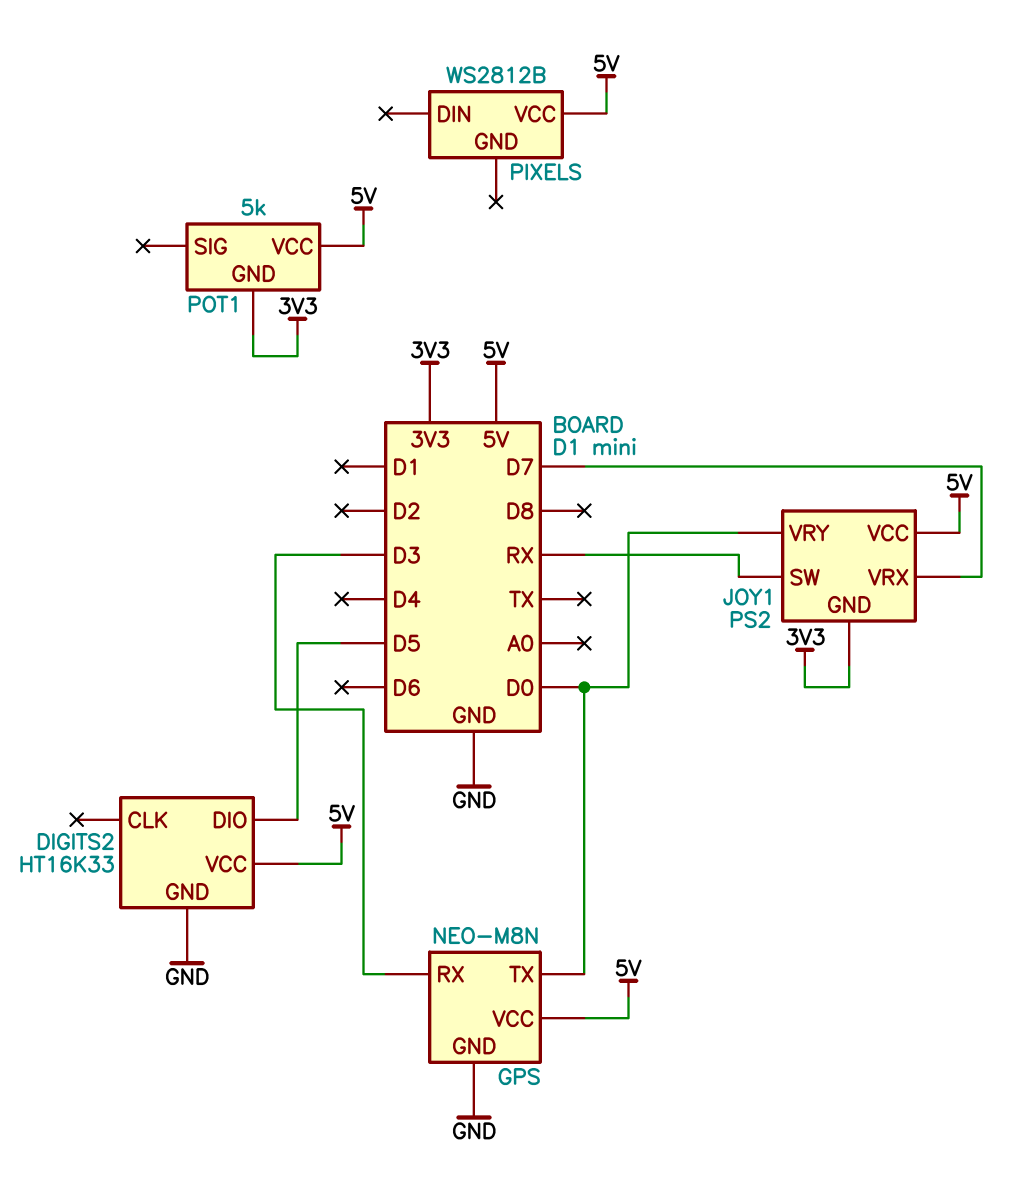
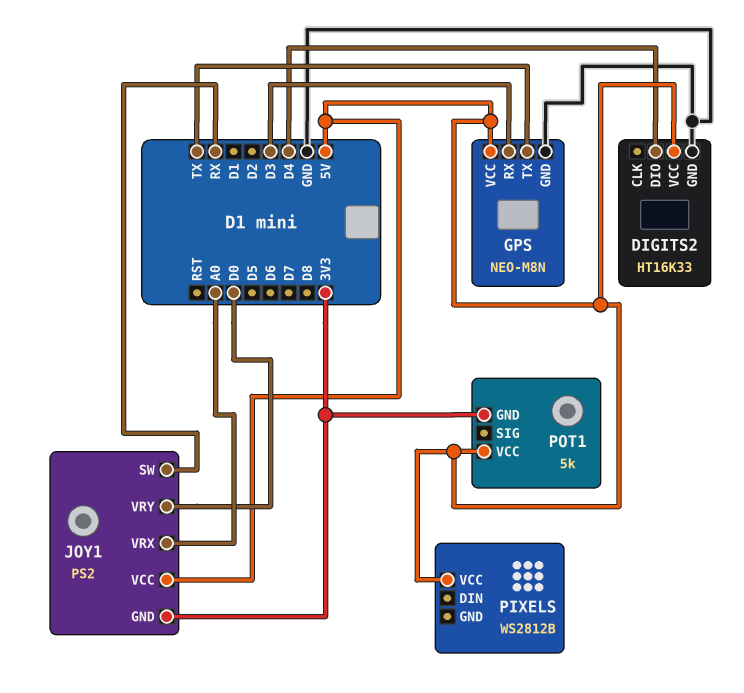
DIGITS2 pin DIO: D5 -> D4
GPS pin TX: D0 -> TX
JOY1 pin VRX: D7 -> A0

